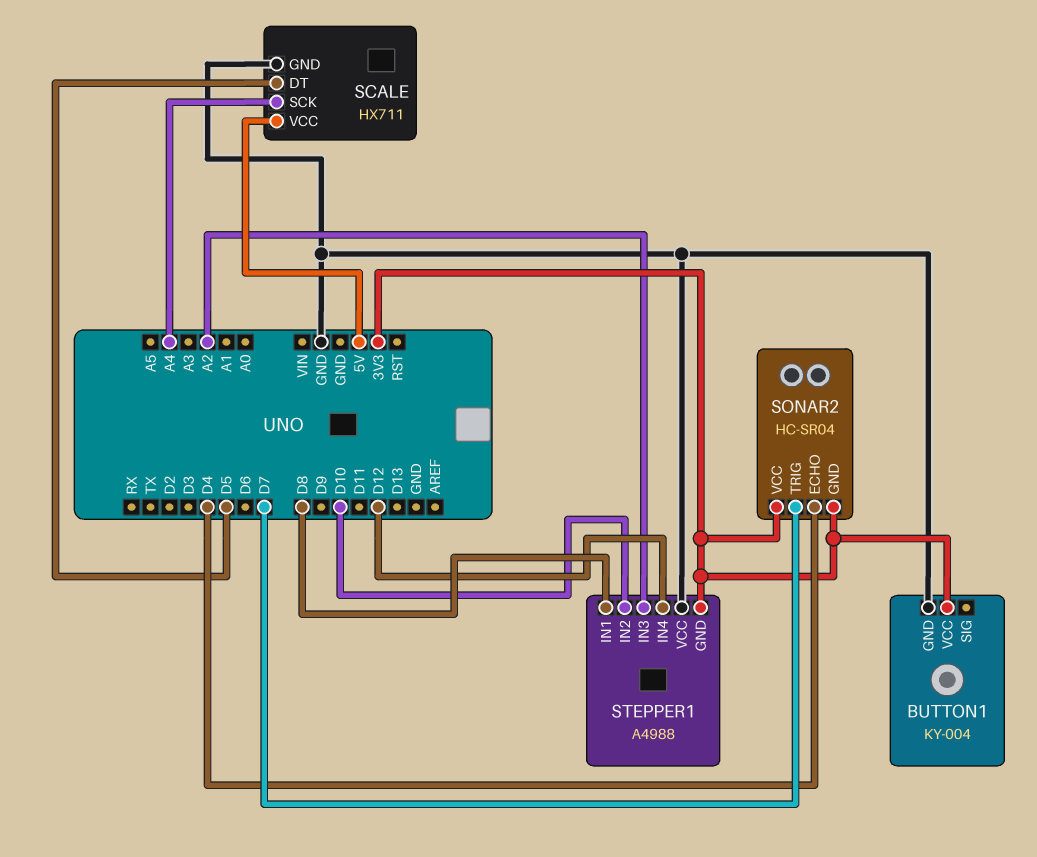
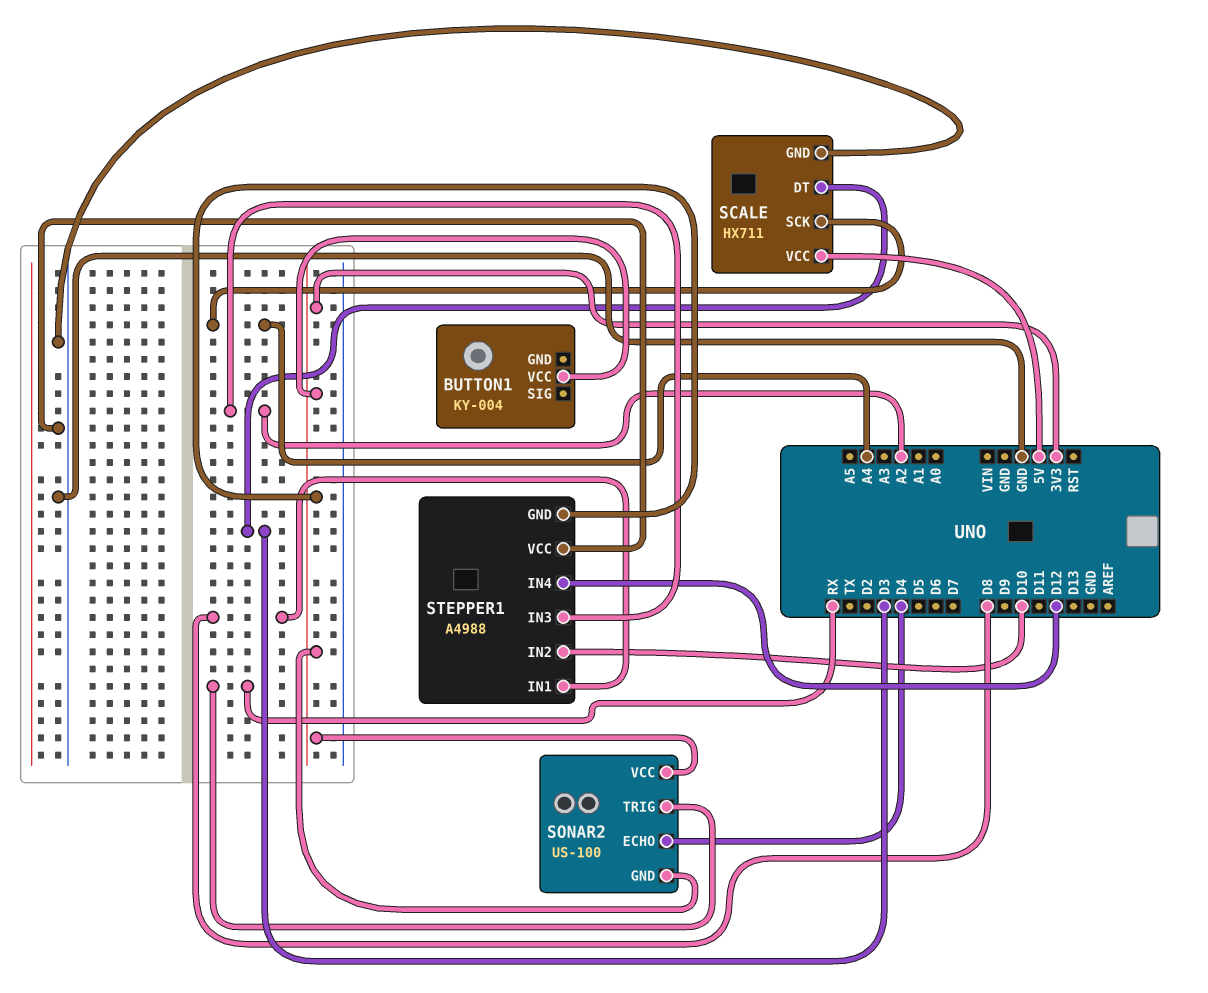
BUTTON1 pin GND: GND -> none
SCALE pin DT: D5 -> D3
SONAR2: HC-SR04 -> US-100
SONAR2 pin TRIG: D7 -> RX

